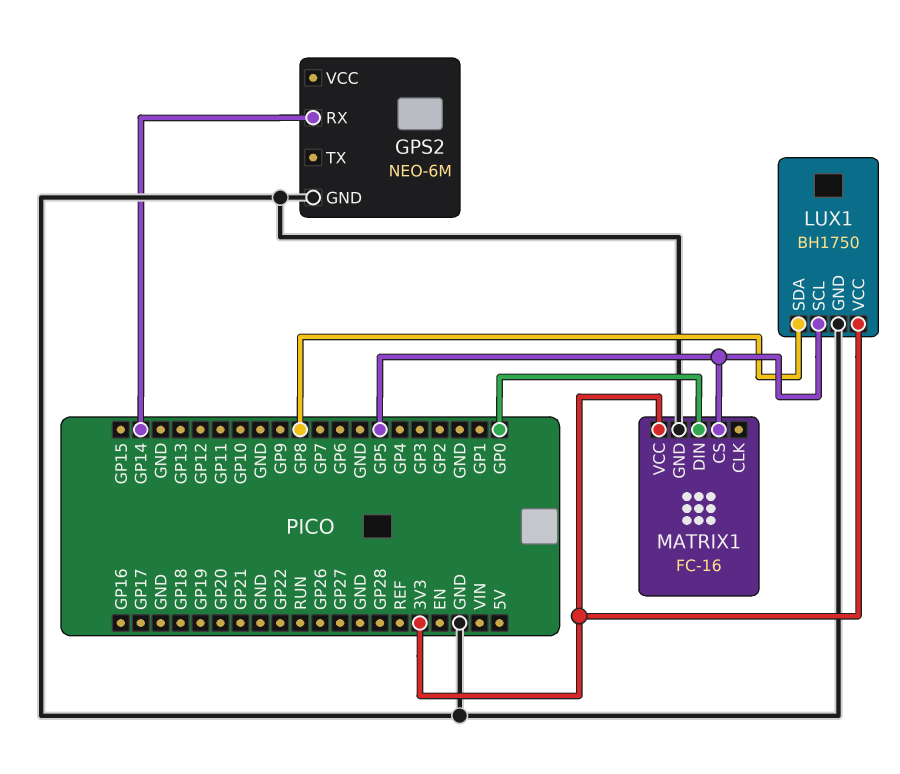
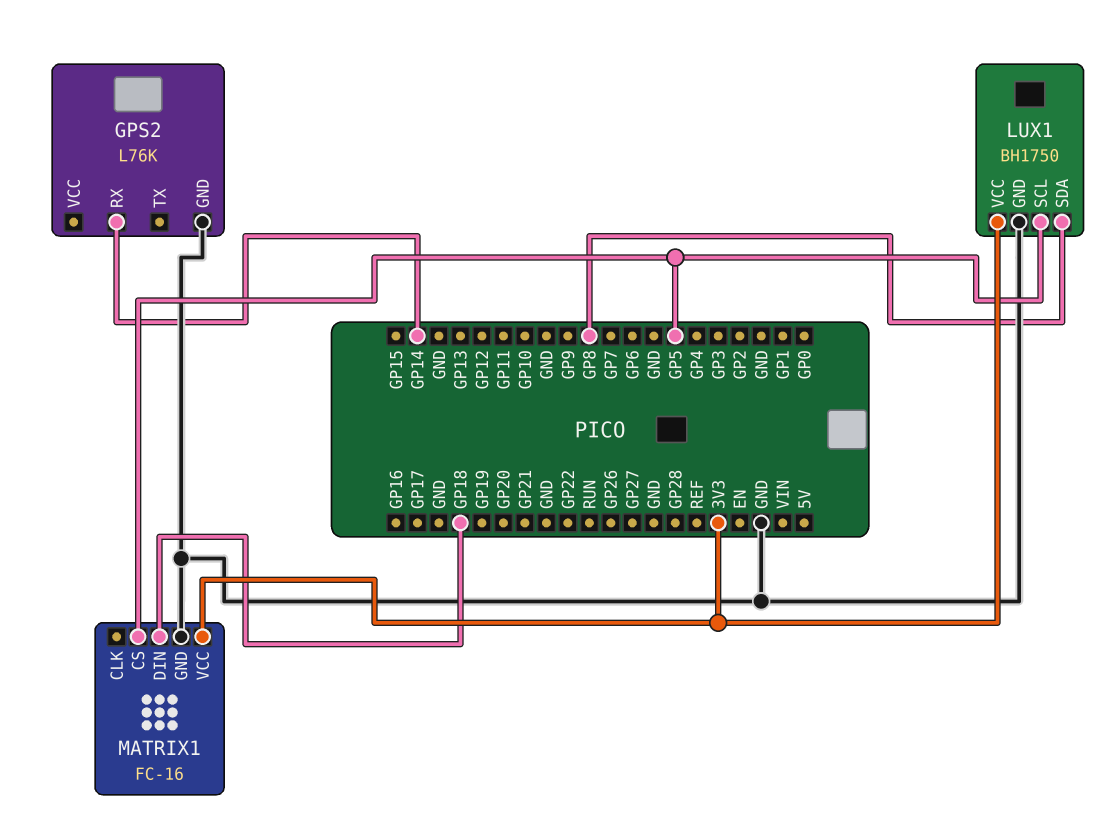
GPS2: NEO-6M -> L76K
MATRIX1 pin DIN: GP0 -> GP18

